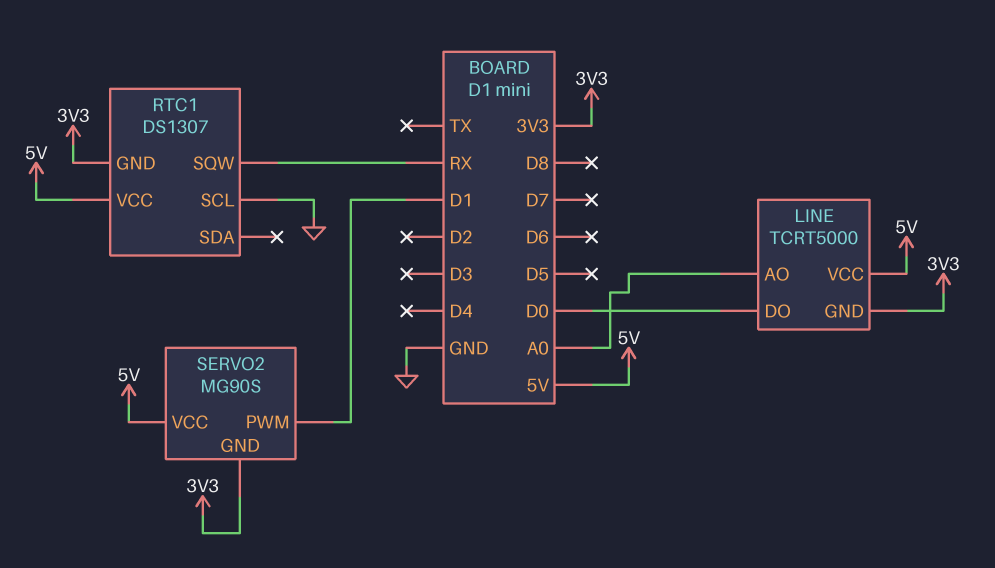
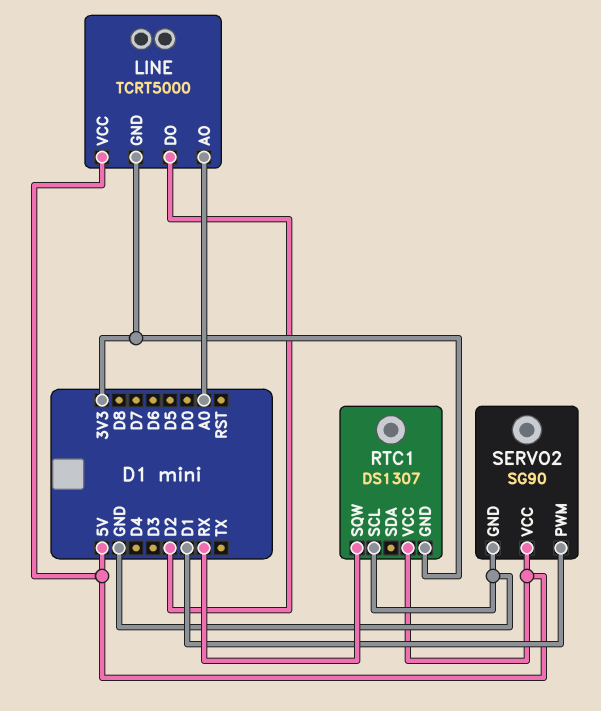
LINE pin DO: D0 -> D2
SERVO2: MG90S -> SG90
SERVO2 pin GND: 3V3 -> GND

